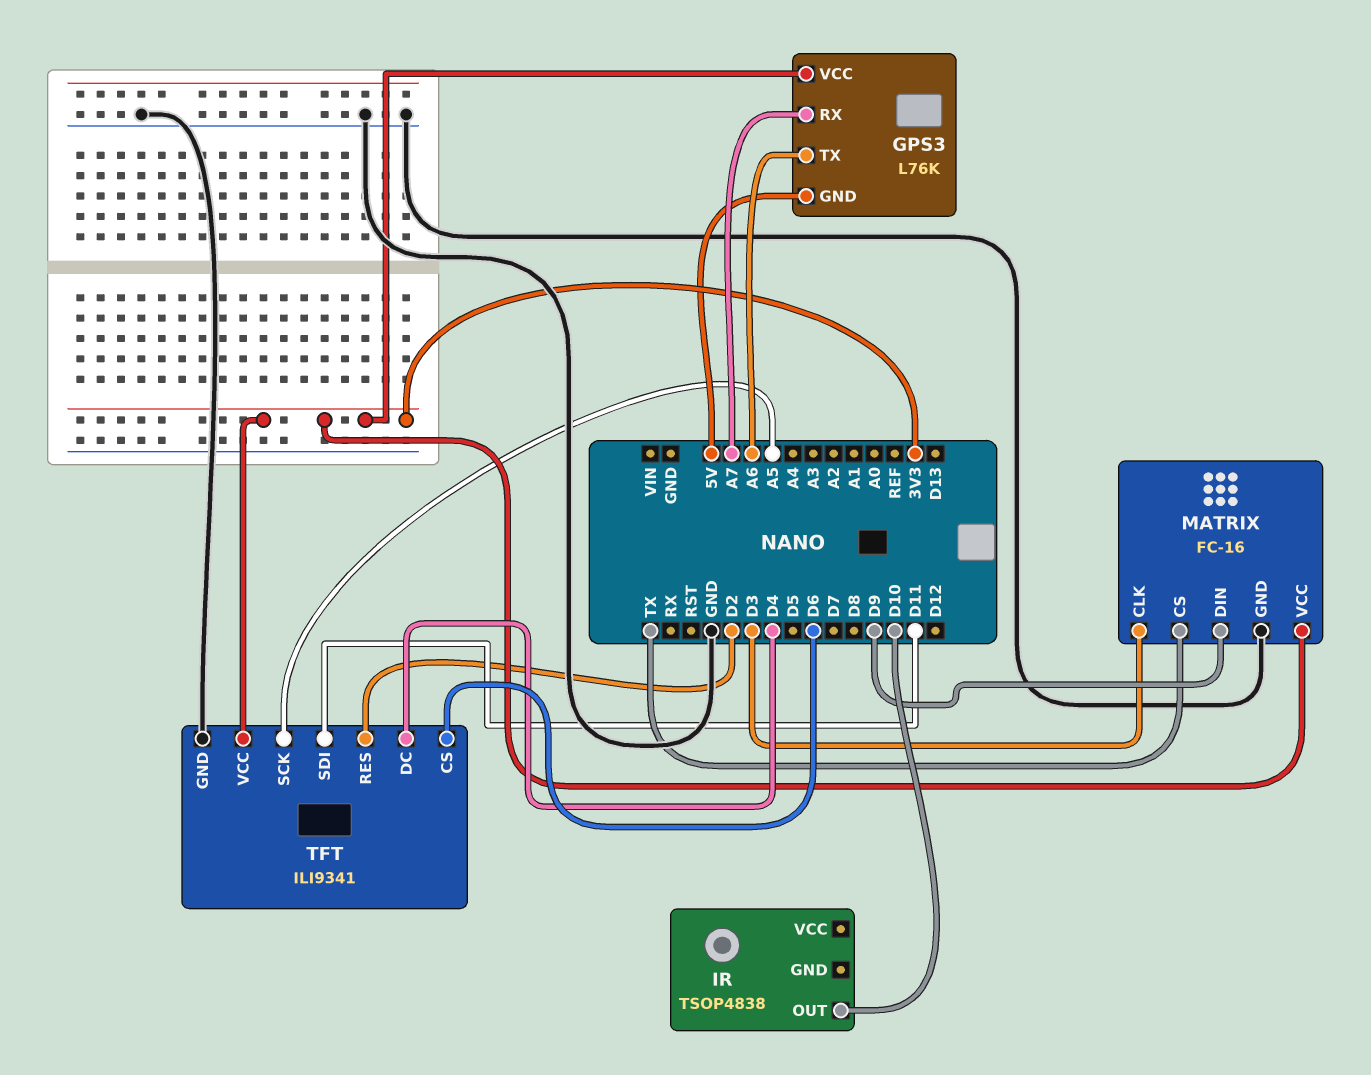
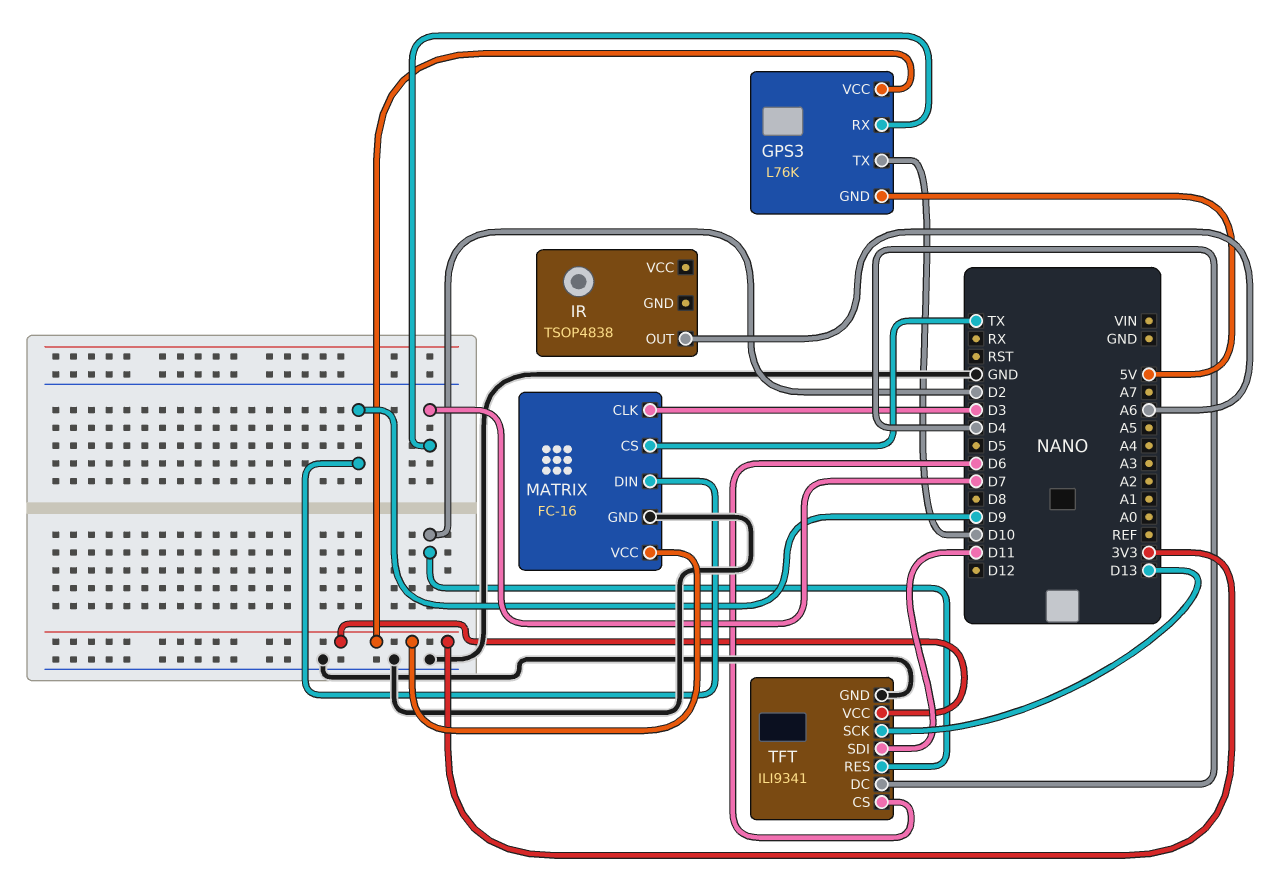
GPS3 pin RX: A7 -> D7
GPS3 pin TX: A6 -> D10
IR pin OUT: D10 -> A6
TFT pin SCK: A5 -> D13

